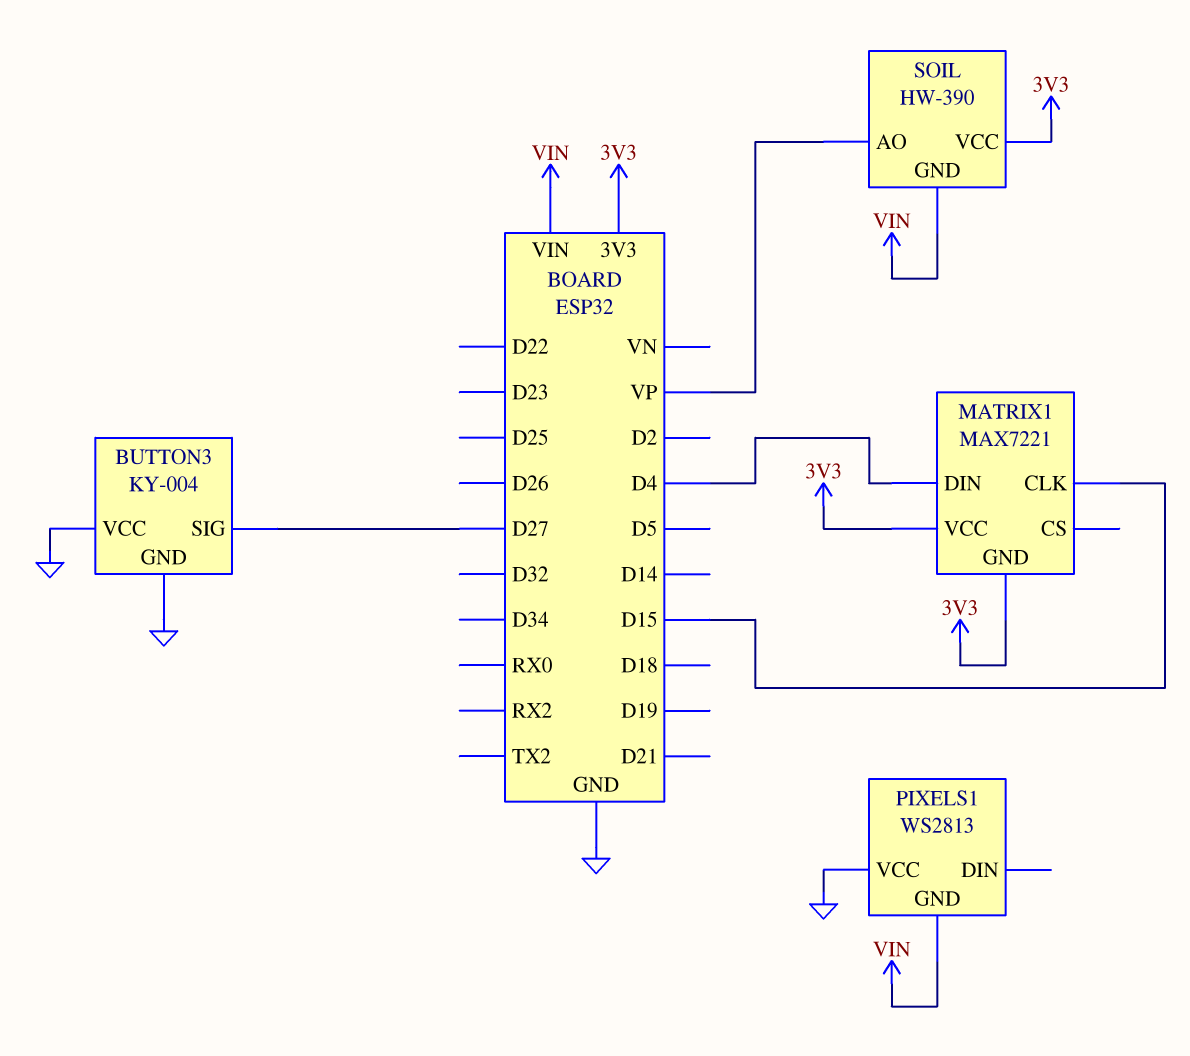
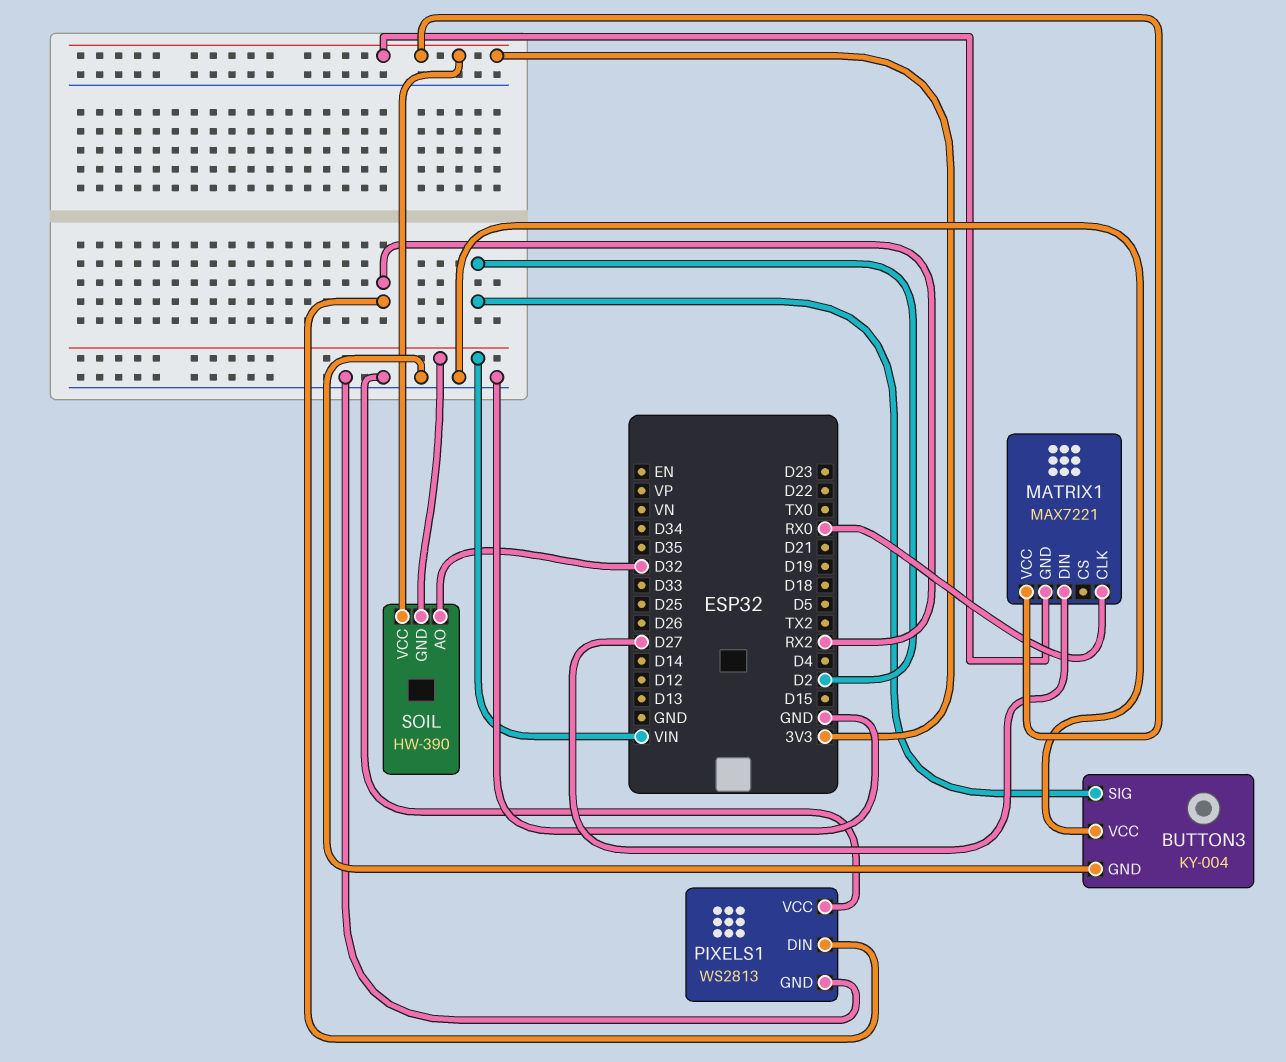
BUTTON3 pin SIG: D27 -> D2
MATRIX1 pin CLK: D15 -> RX0
MATRIX1 pin DIN: D4 -> D27
PIXELS1 pin DIN: none -> RX2
PIXELS1 pin GND: VIN -> GND
SOIL pin AO: VP -> D32

